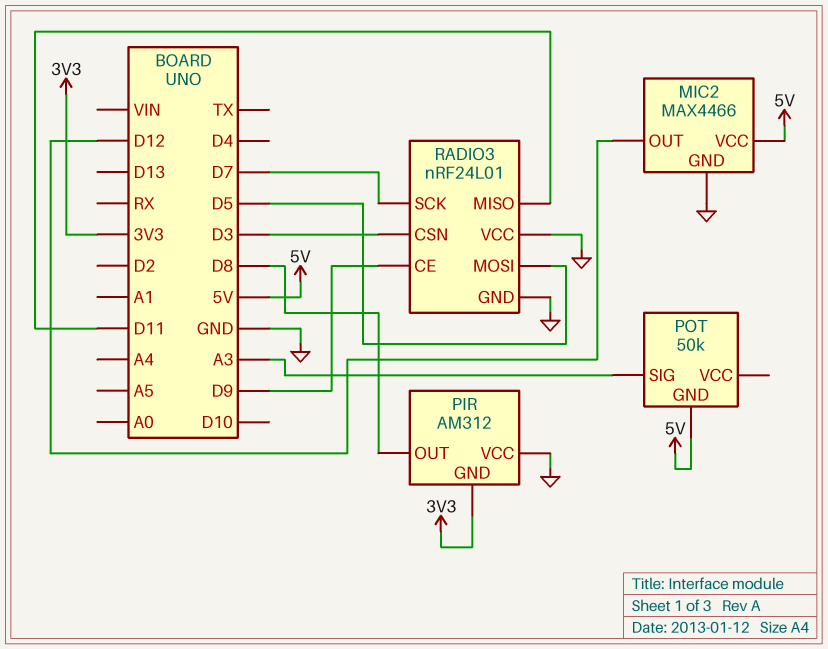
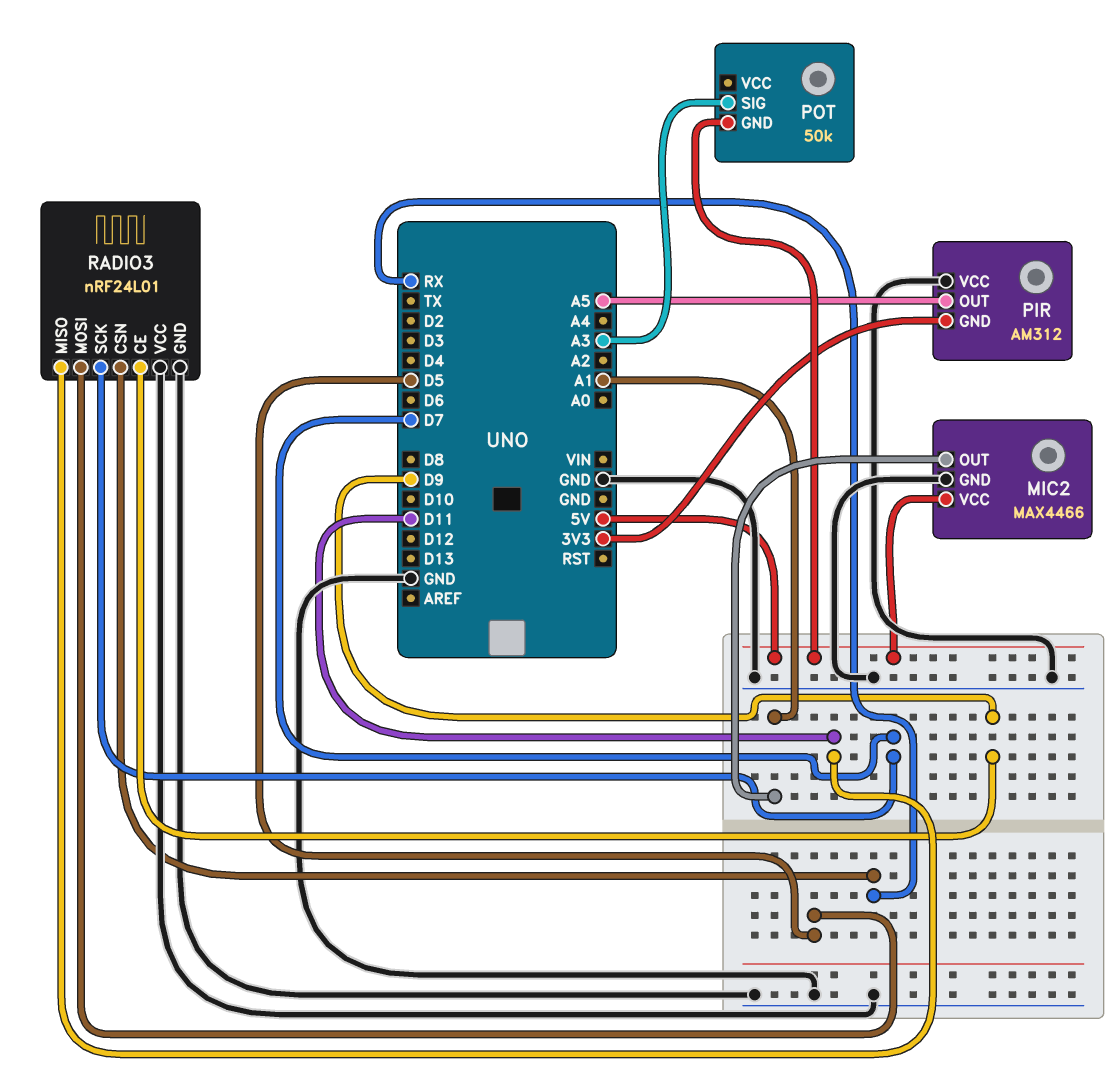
MIC2 pin OUT: D12 -> A1
PIR pin OUT: D8 -> A5
RADIO3 pin CSN: D3 -> RX

